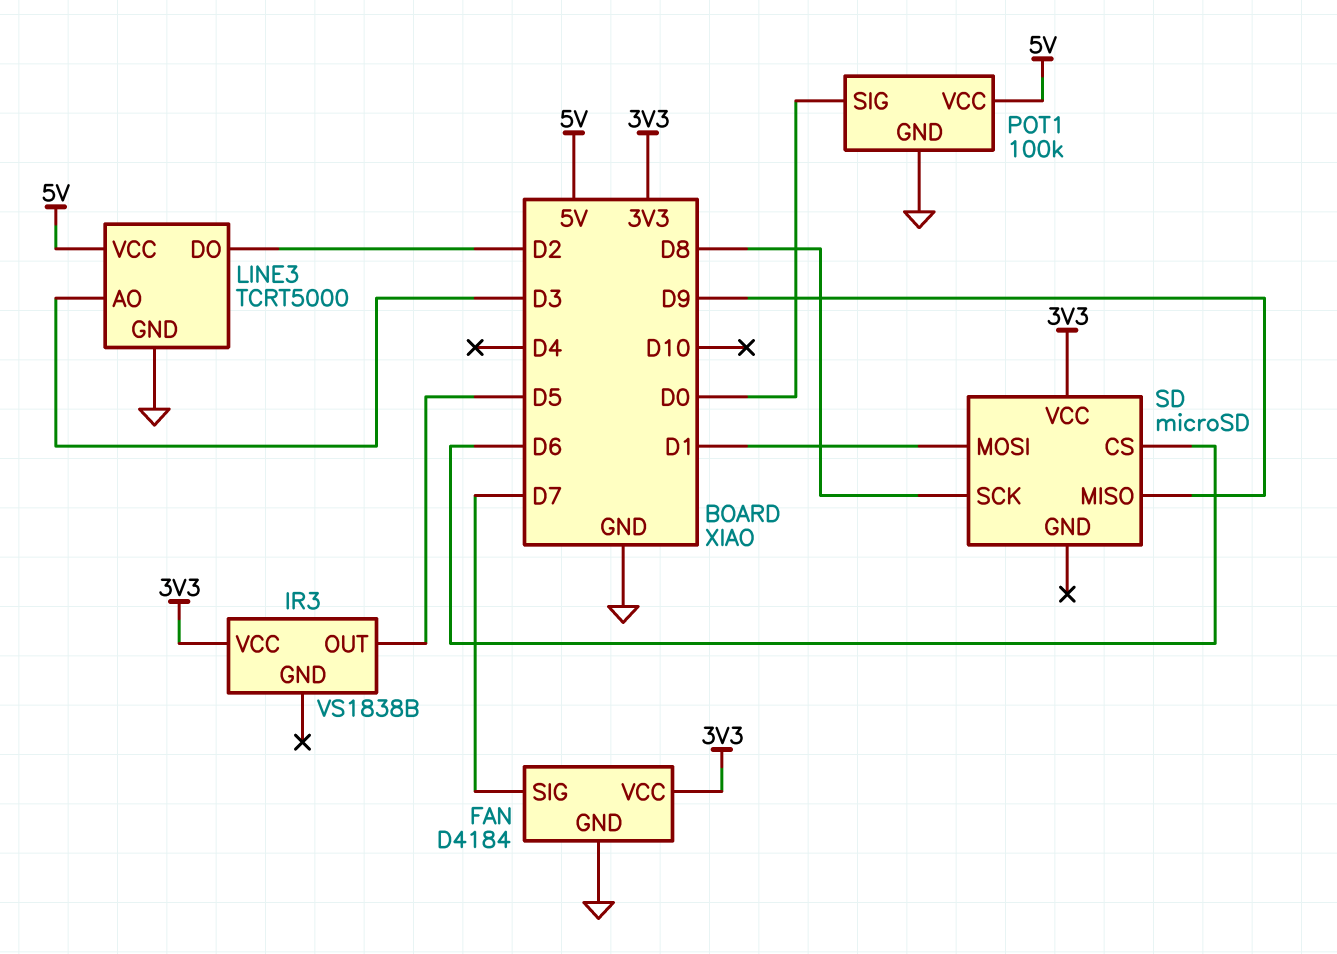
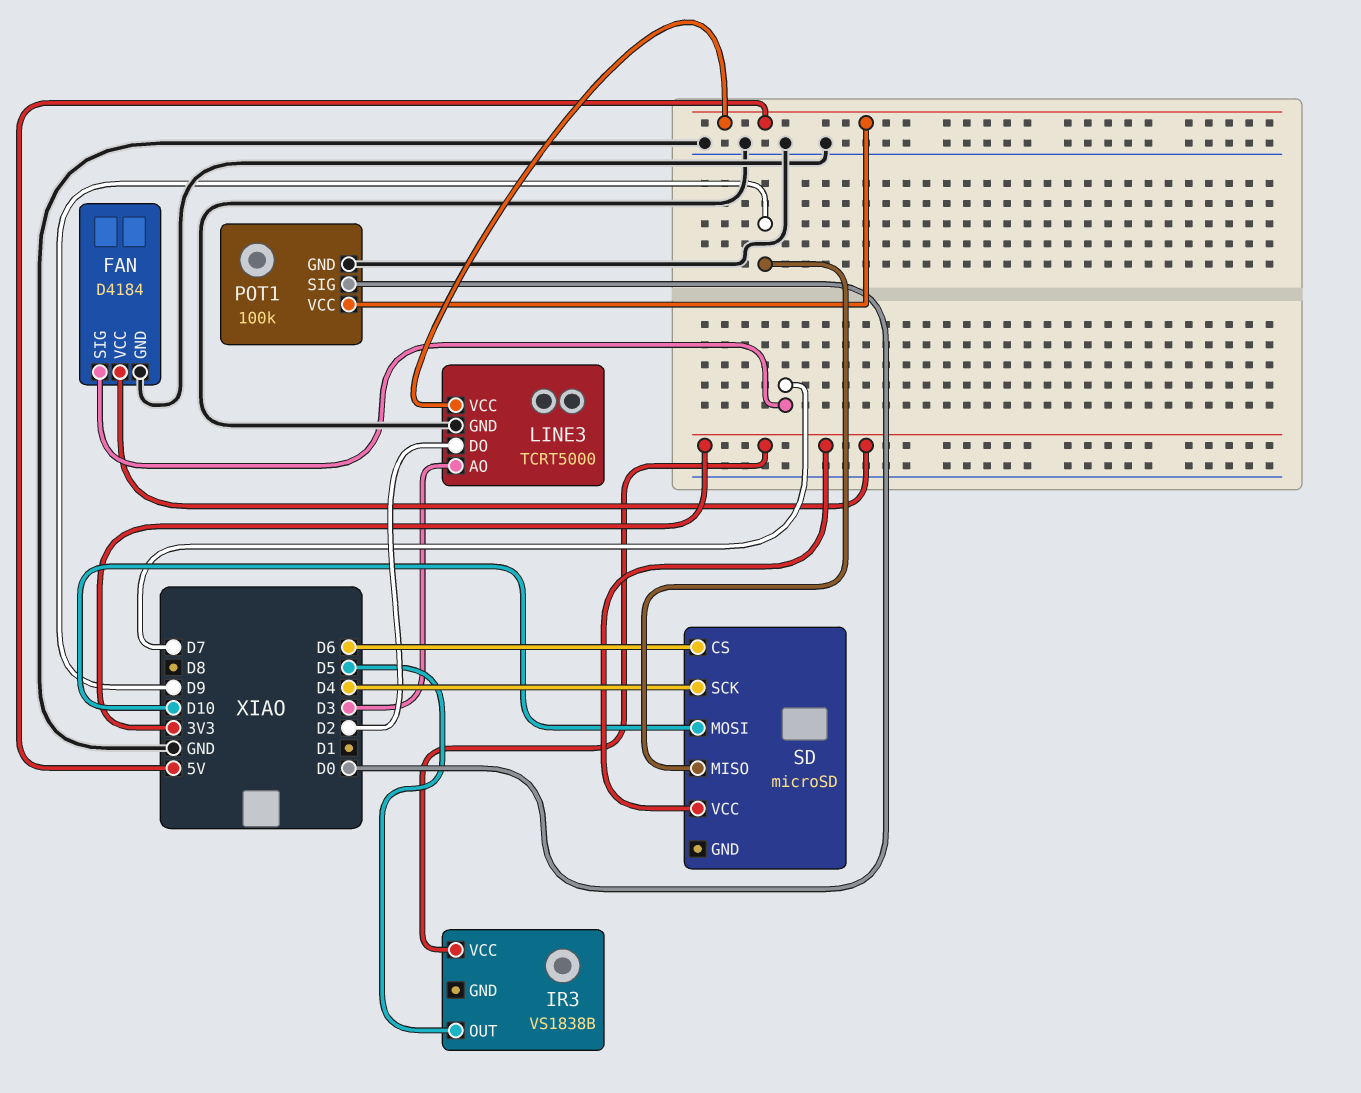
SD pin MOSI: D1 -> D10
SD pin SCK: D8 -> D4

